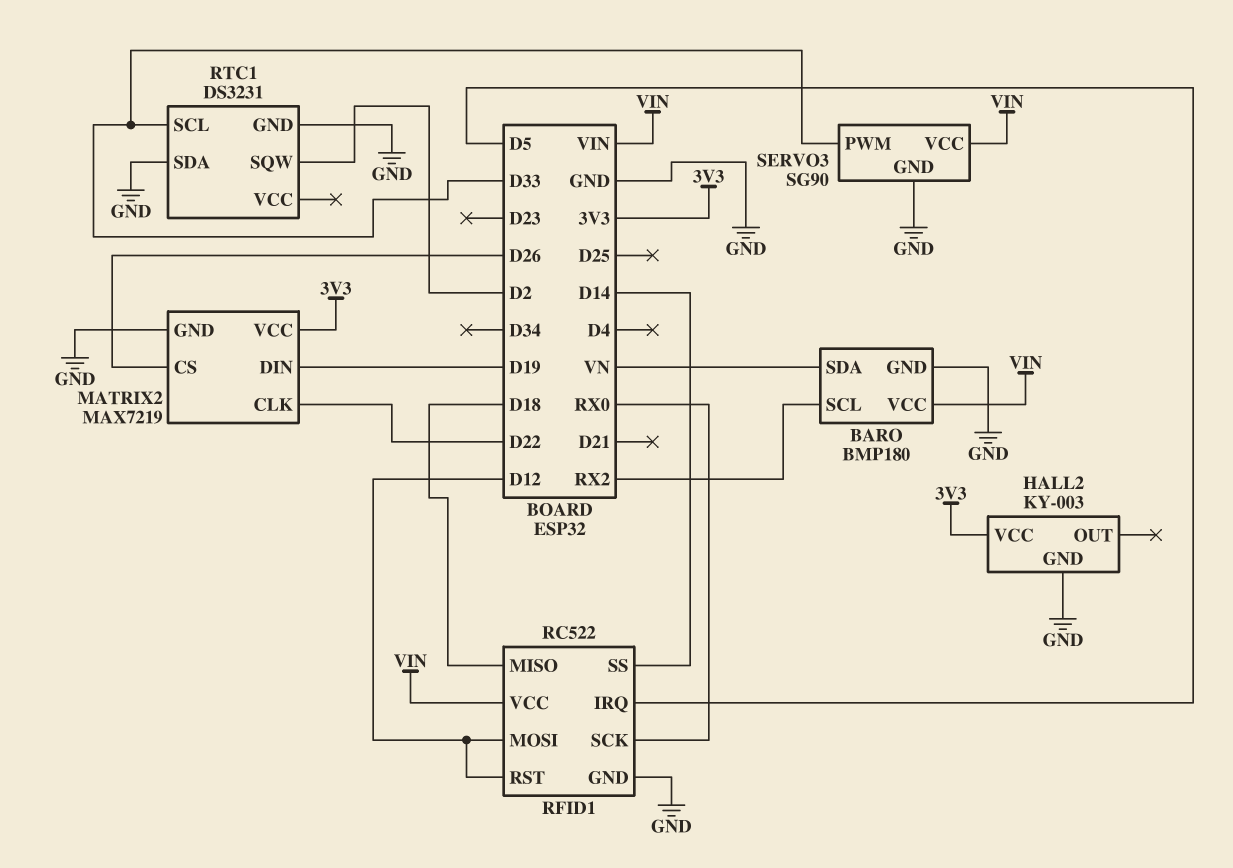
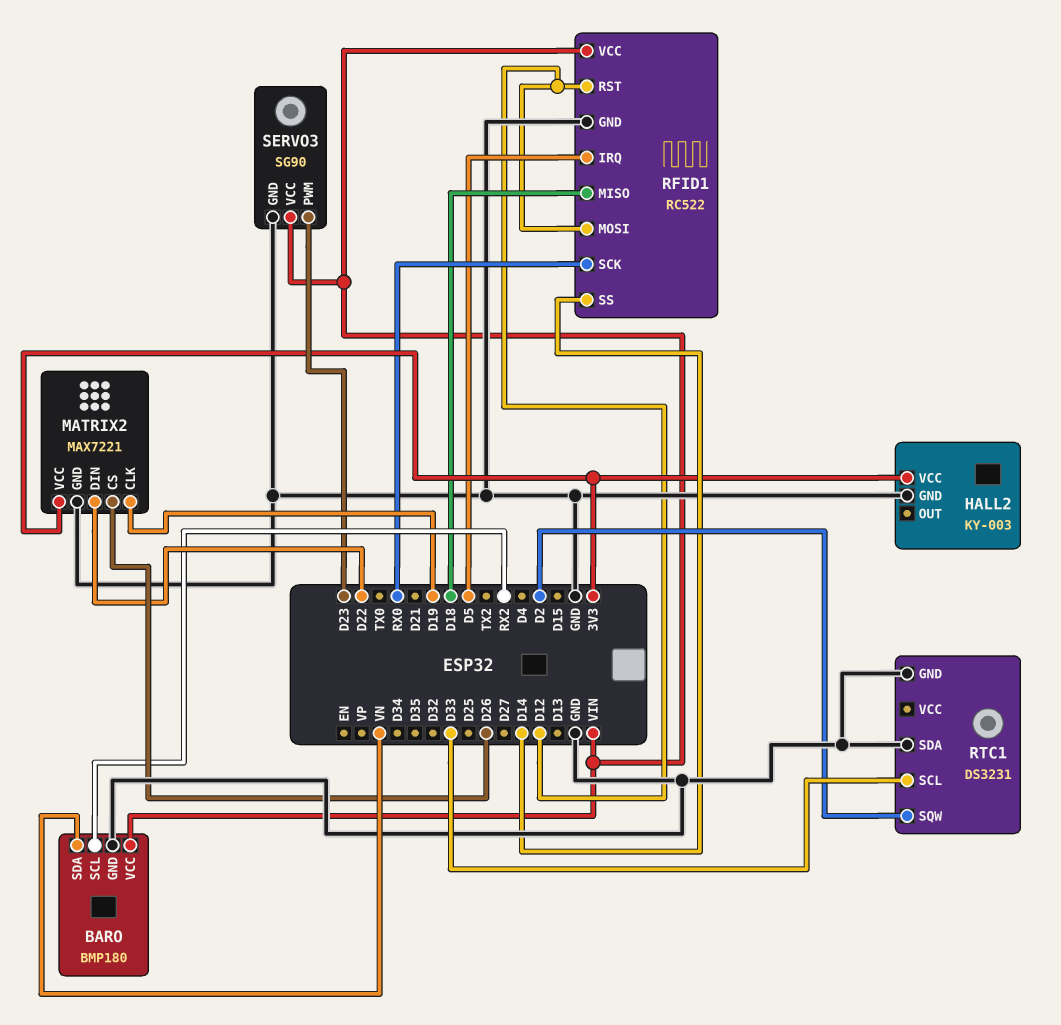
MATRIX2: MAX7219 -> MAX7221
MATRIX2 pin CLK: D22 -> D19
MATRIX2 pin DIN: D19 -> D22
SERVO3 pin PWM: D33 -> D23

